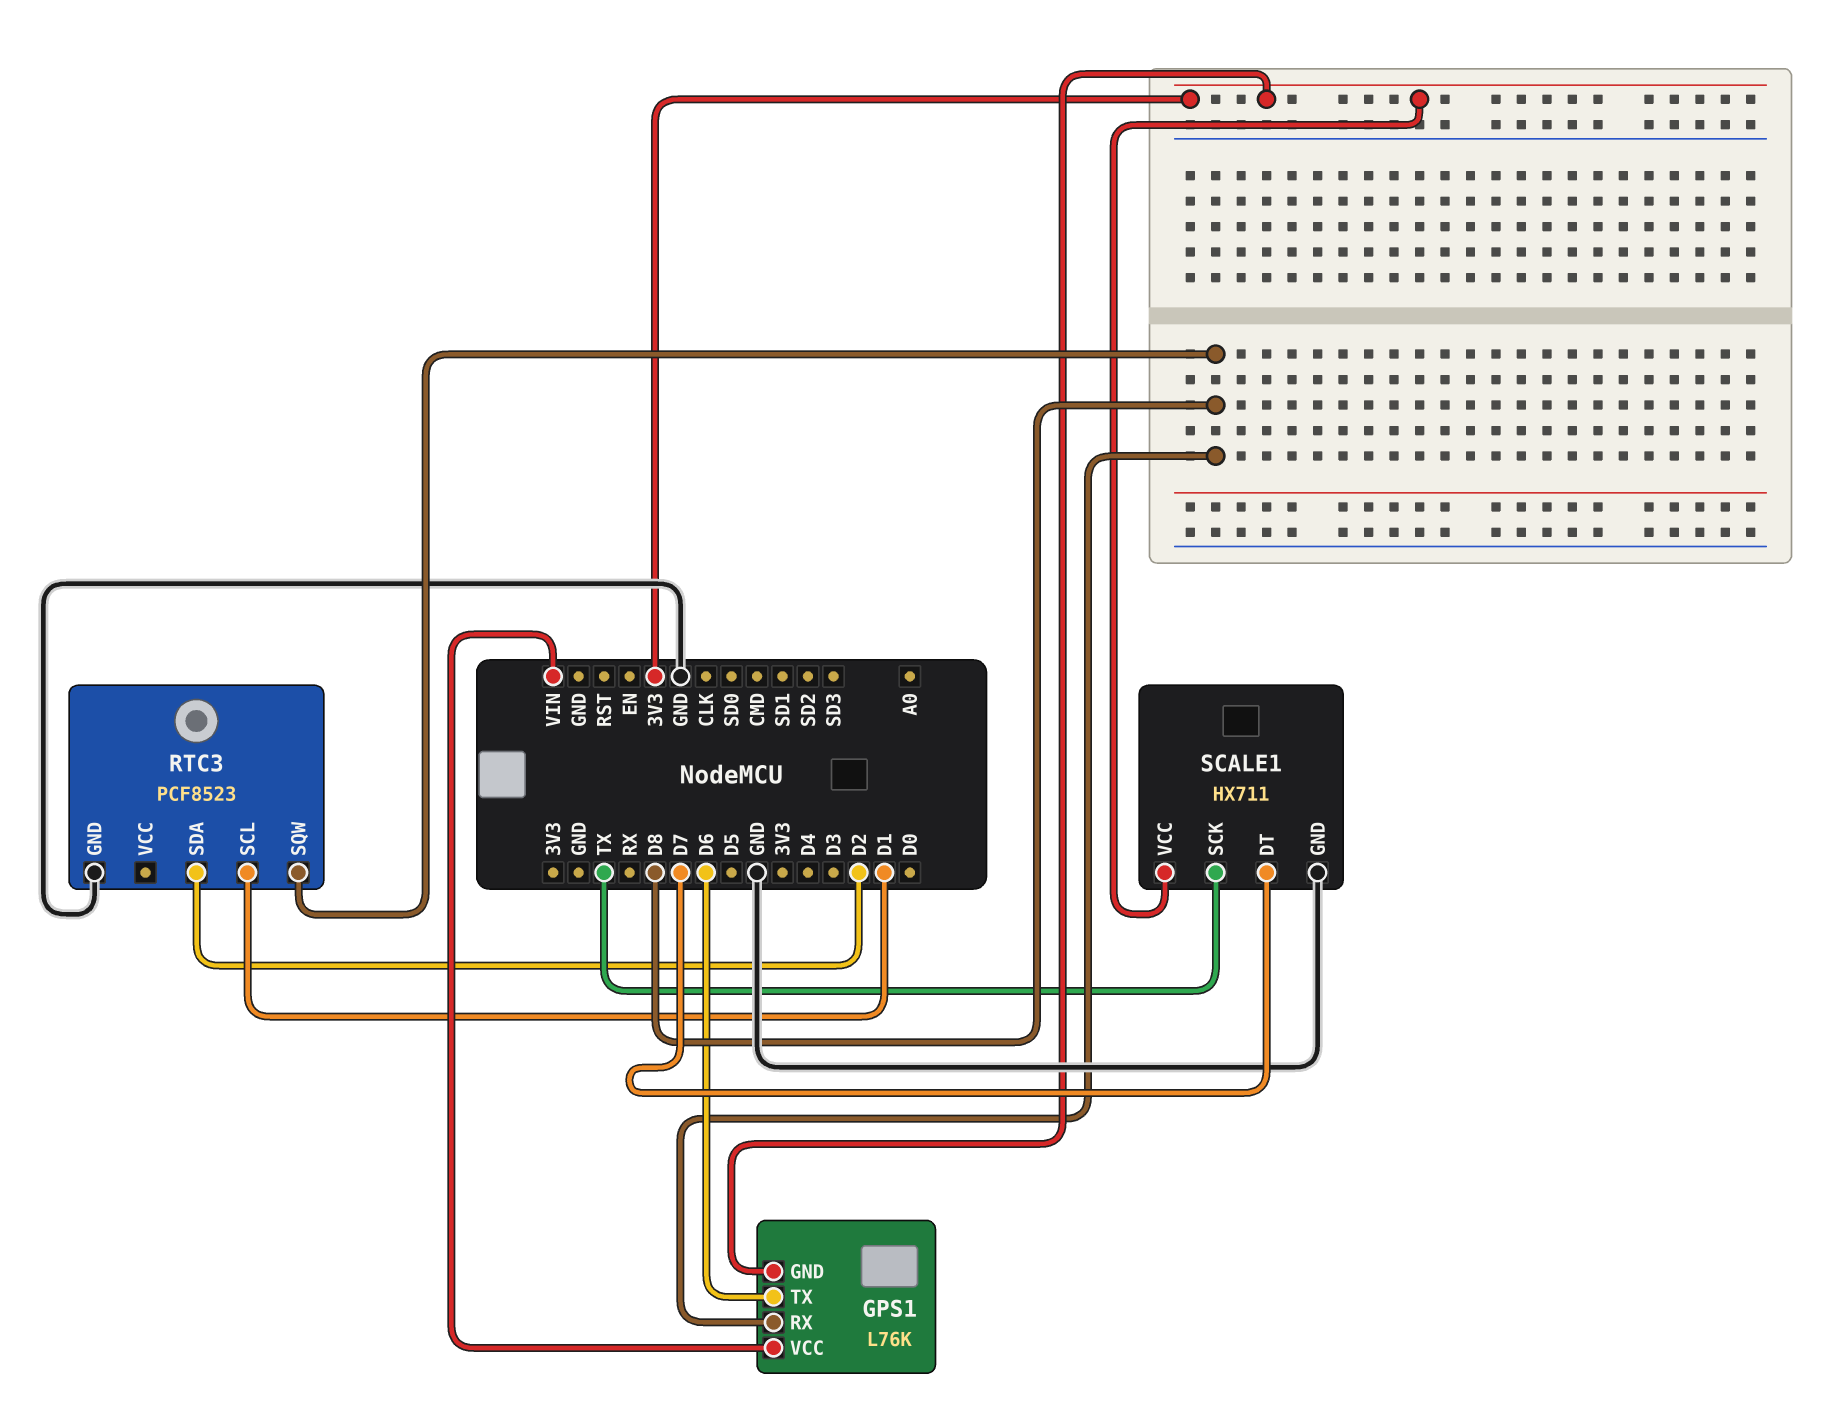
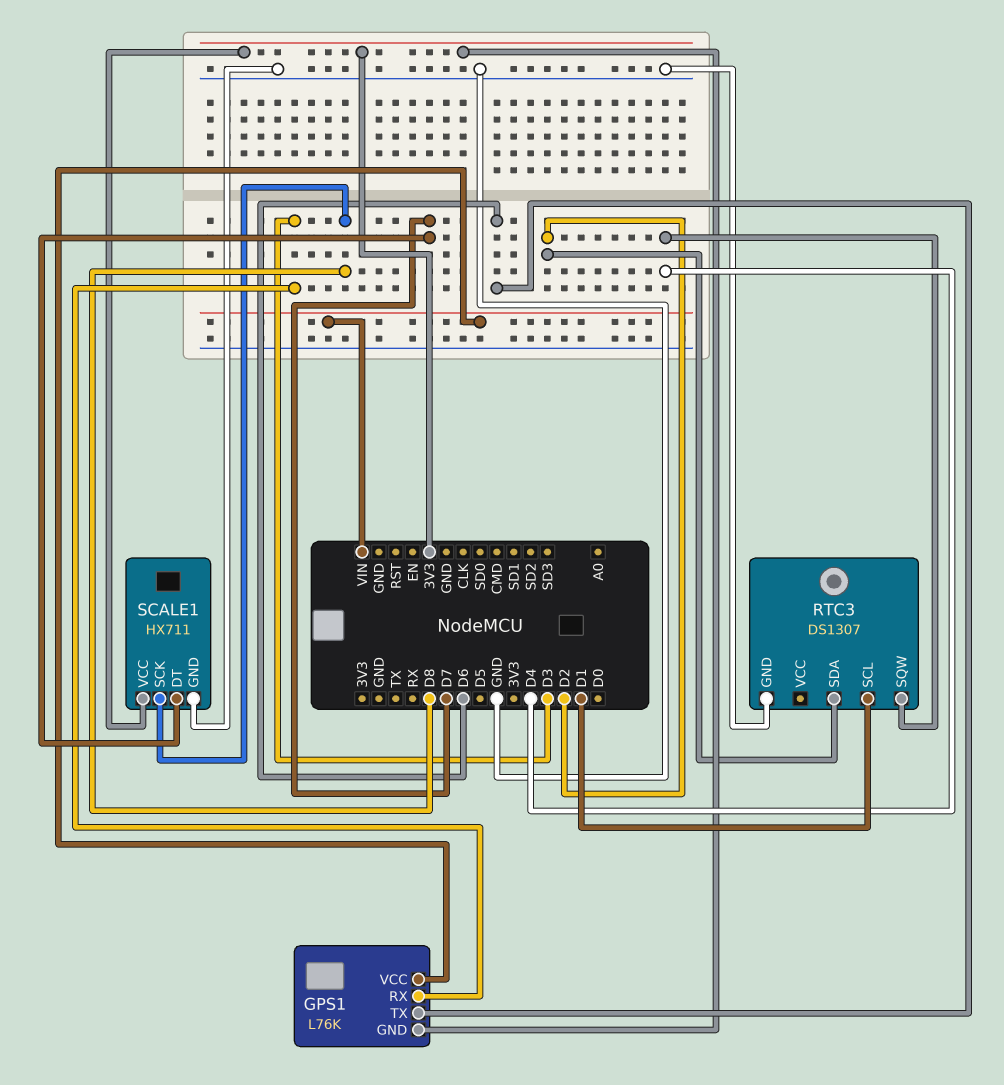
GPS1 pin RX: D8 -> D3
RTC3: PCF8523 -> DS1307
RTC3 pin SQW: D8 -> D4
SCALE1 pin SCK: TX -> D8

